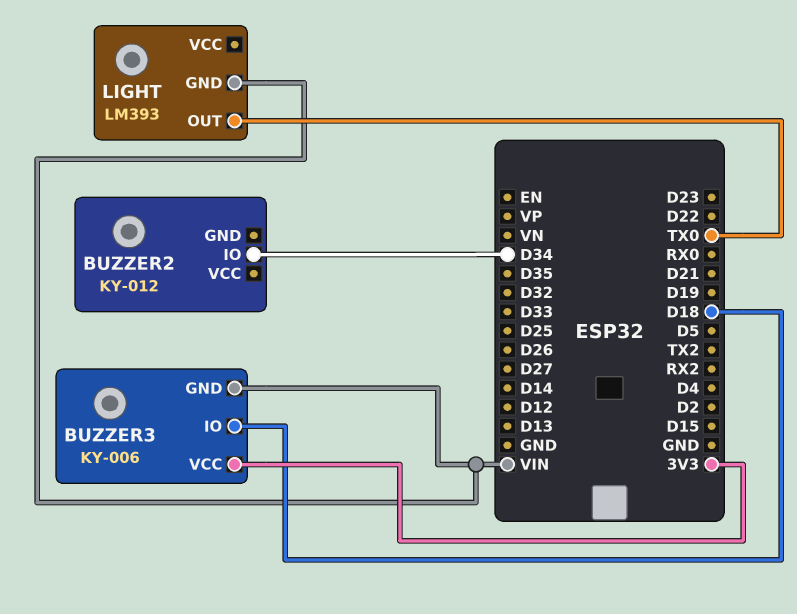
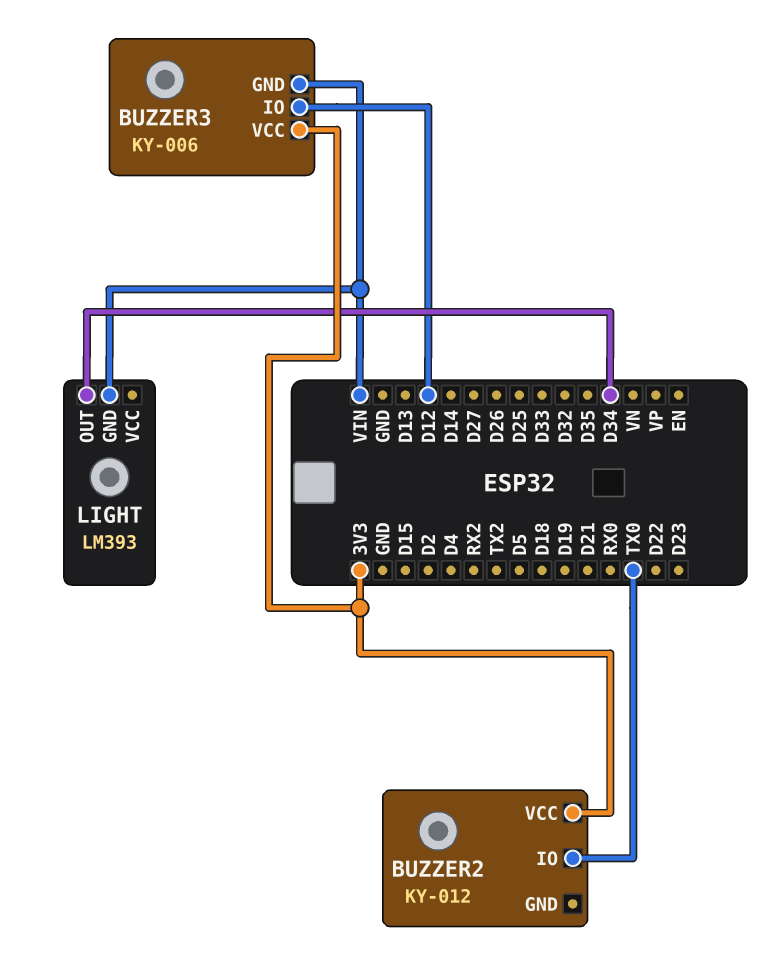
BUZZER2 pin IO: D34 -> TX0
BUZZER2 pin VCC: none -> 3V3
BUZZER3 pin IO: D18 -> D12
LIGHT pin OUT: TX0 -> D34

